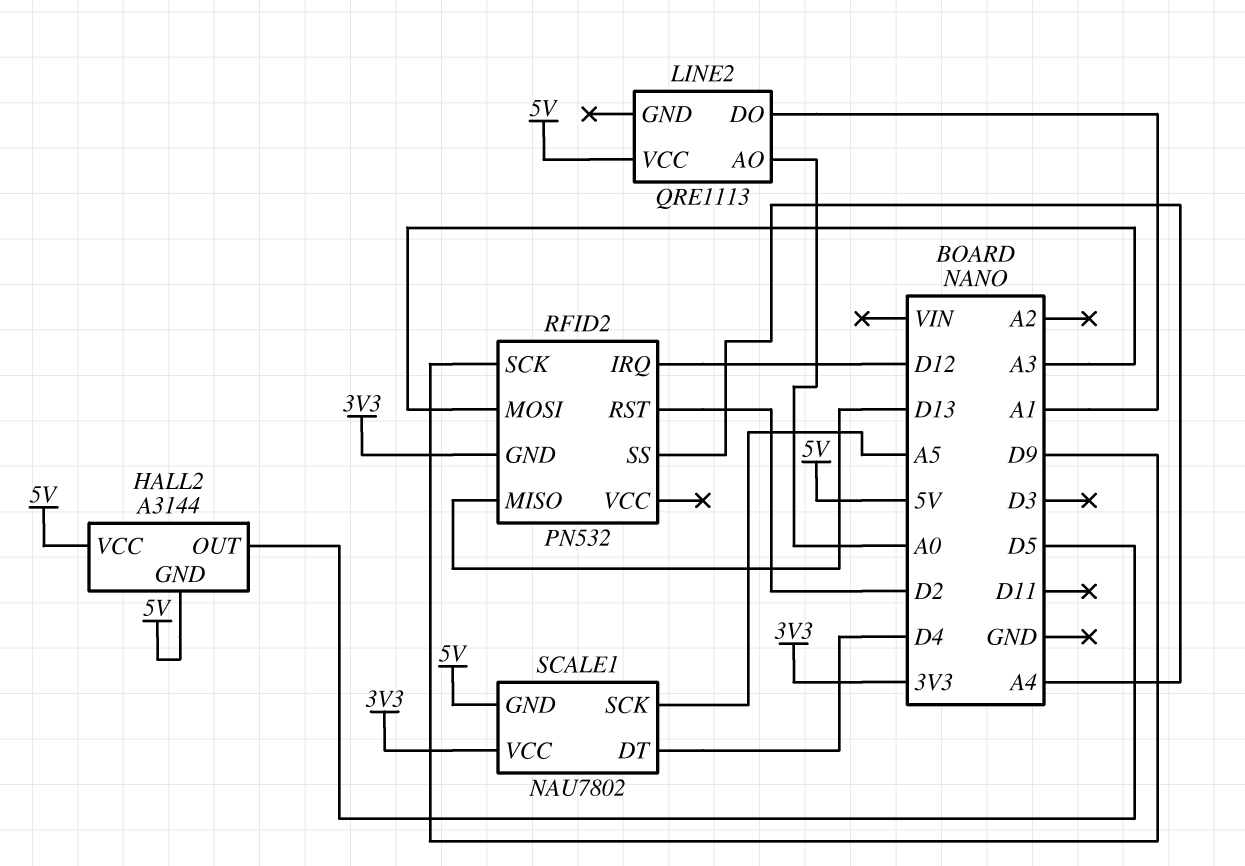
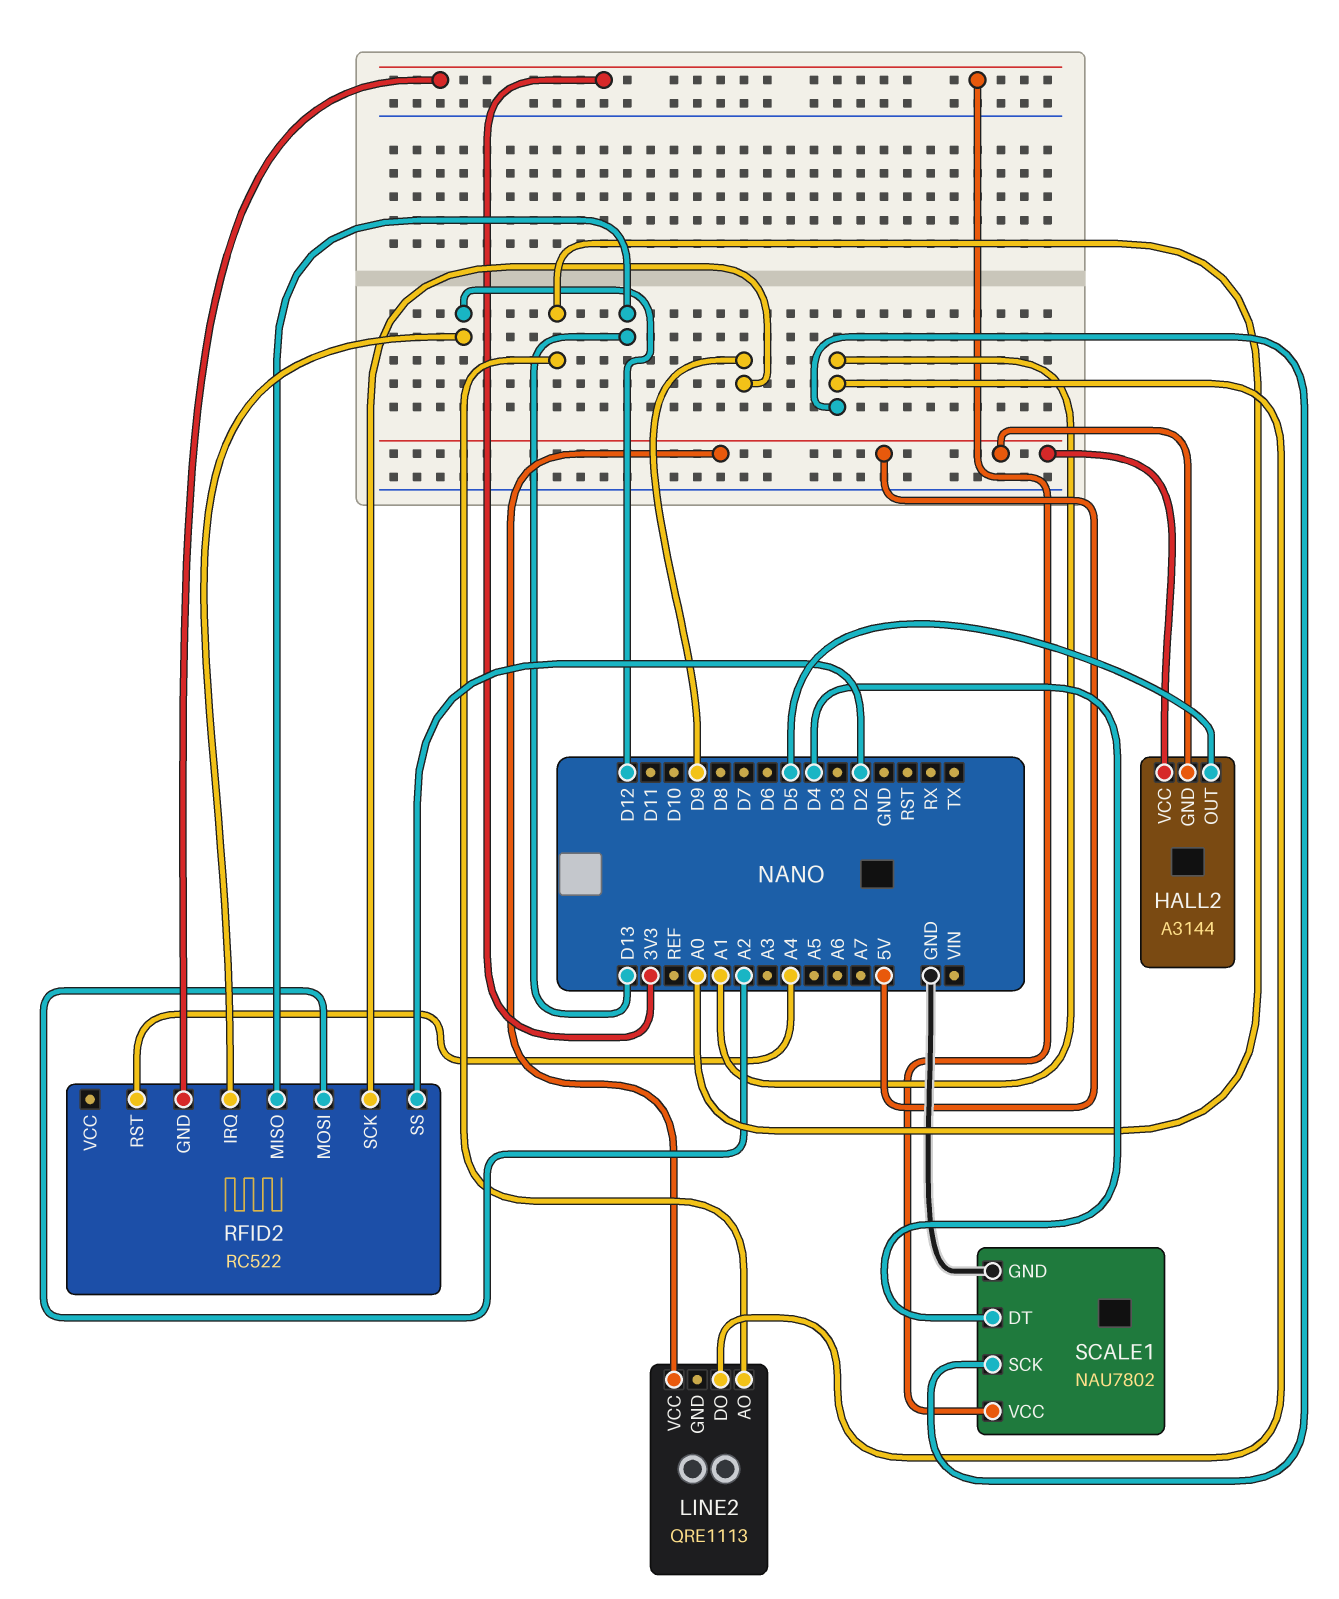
RFID2: PN532 -> RC522
RFID2 pin MOSI: A3 -> A2
RFID2 pin RST: D2 -> A4
RFID2 pin SS: A4 -> D2
SCALE1 pin GND: 5V -> GND
SCALE1 pin SCK: A5 -> A1

